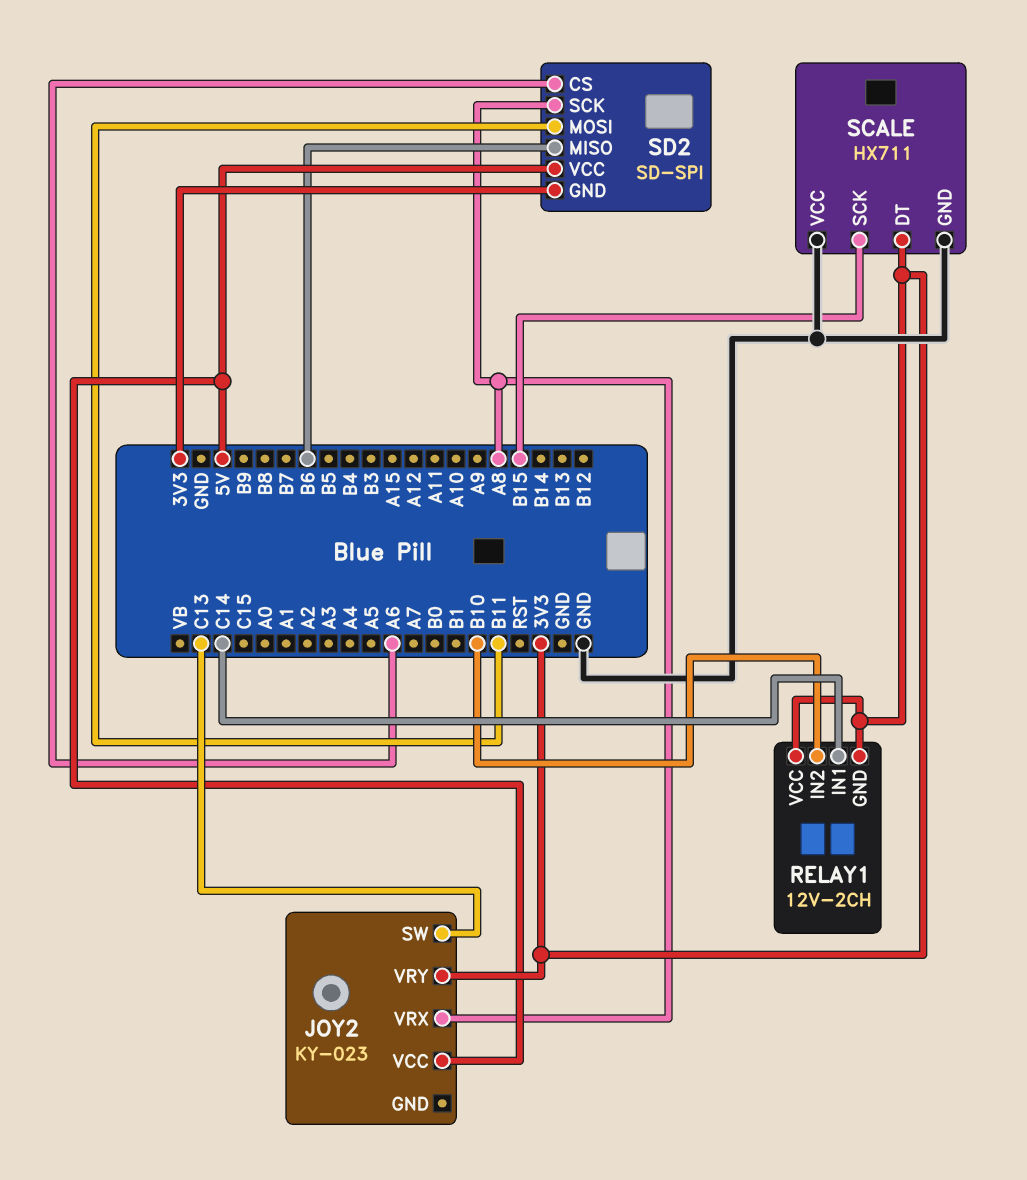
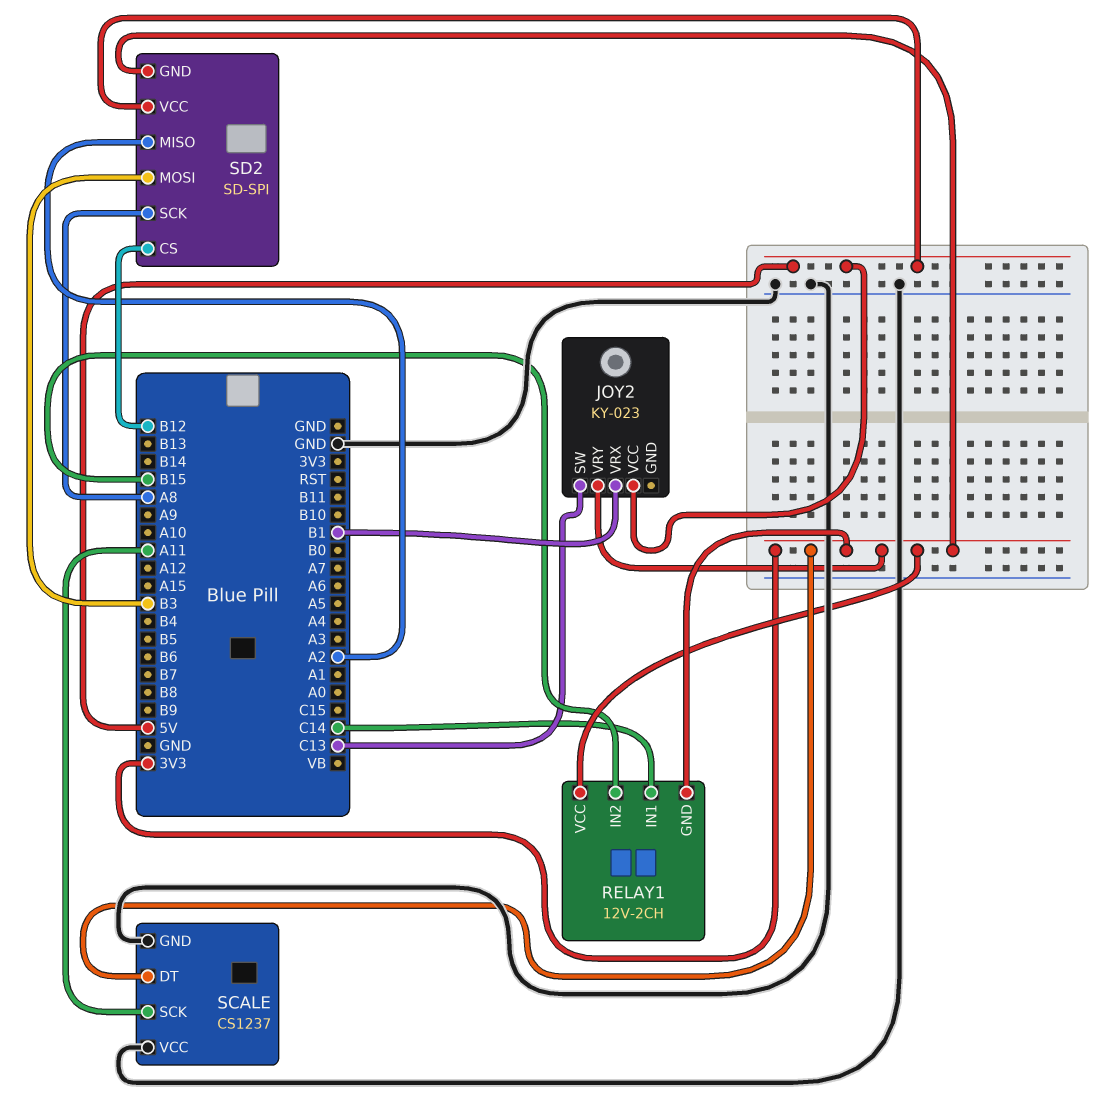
JOY2 pin VRX: A8 -> B1
RELAY1 pin IN2: B10 -> B15
SCALE: HX711 -> CS1237
SCALE pin SCK: B15 -> A11
SD2 pin CS: A6 -> B12
SD2 pin MISO: B6 -> A2
SD2 pin MOSI: B11 -> B3

